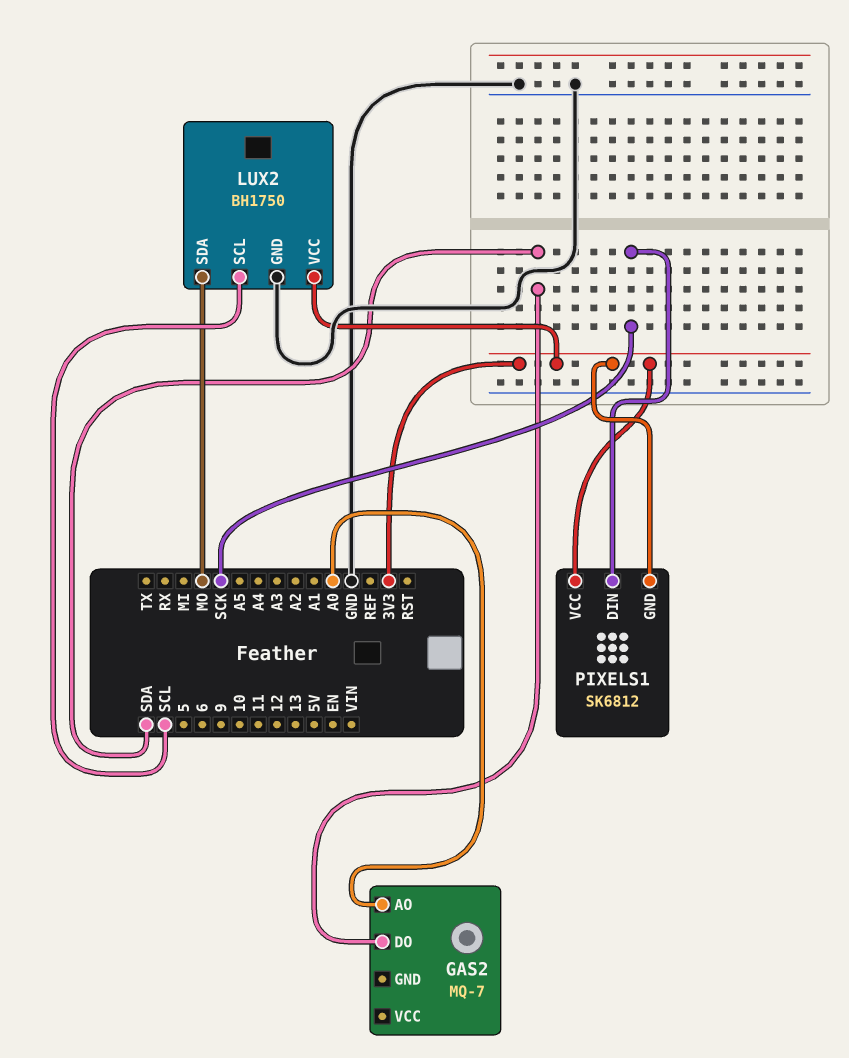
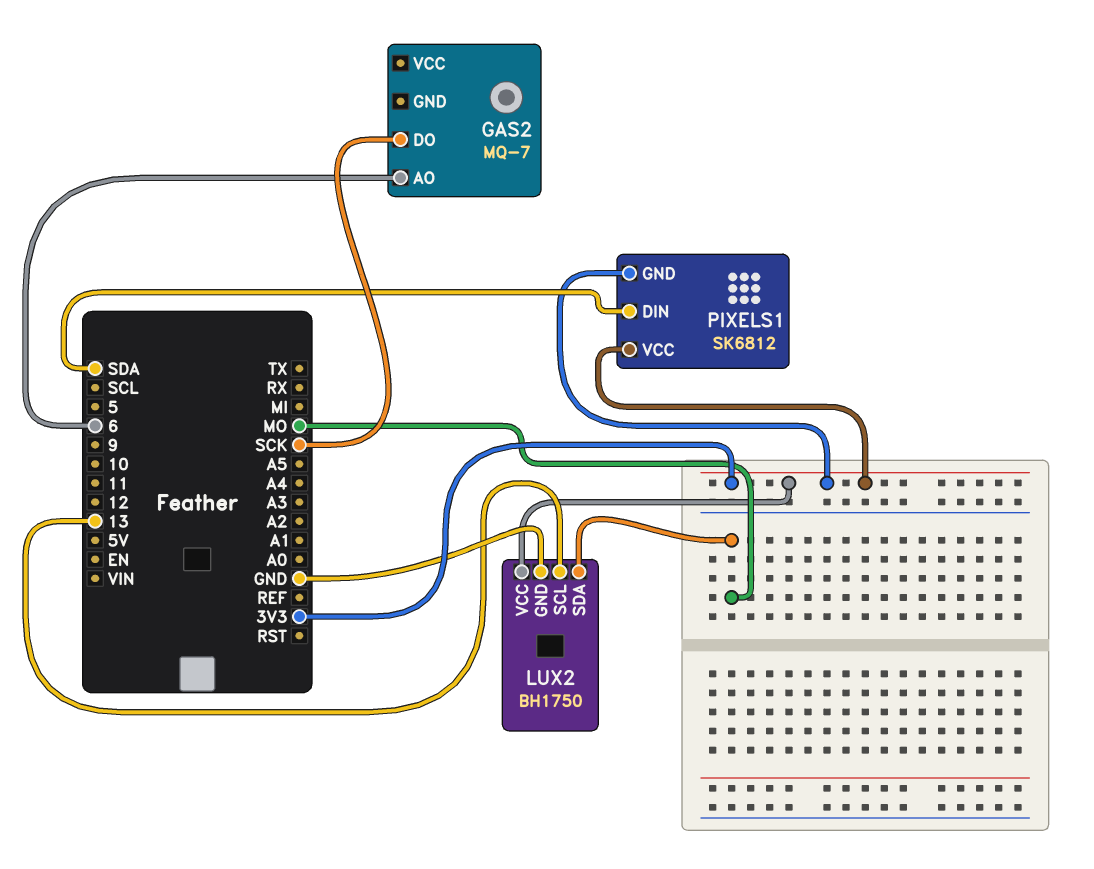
GAS2 pin AO: A0 -> 6
GAS2 pin DO: SDA -> SCK
LUX2 pin SCL: SCL -> 13
PIXELS1 pin DIN: SCK -> SDA

